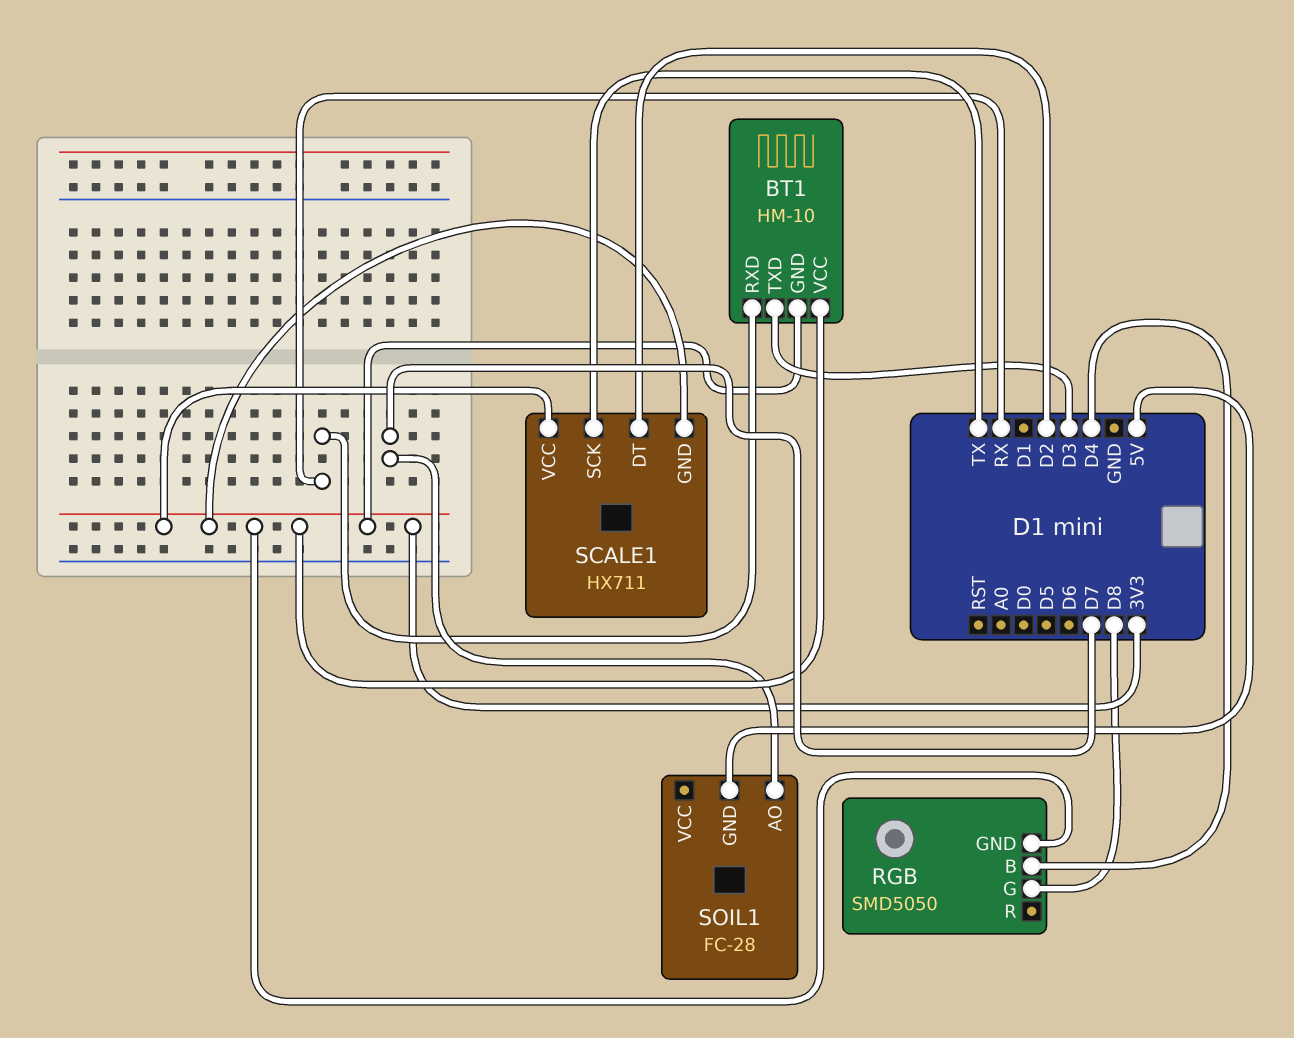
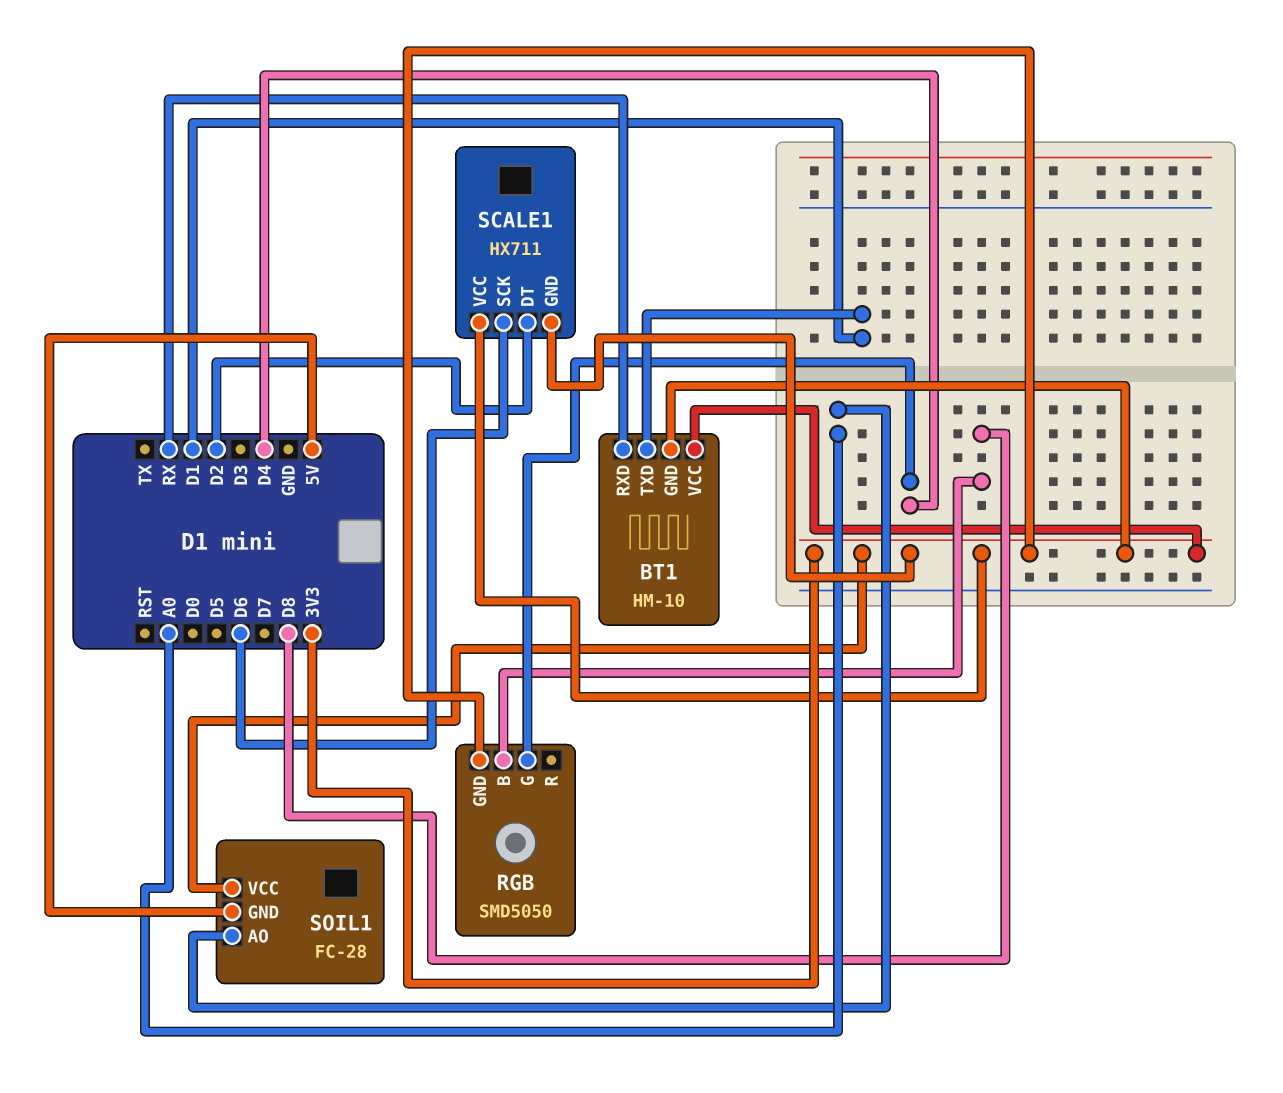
BT1 pin TXD: D3 -> D1
RGB pin B: D4 -> D8
RGB pin G: D8 -> D4
SCALE1 pin SCK: TX -> D6
SOIL1 pin AO: D7 -> A0
SOIL1 pin VCC: none -> 3V3

